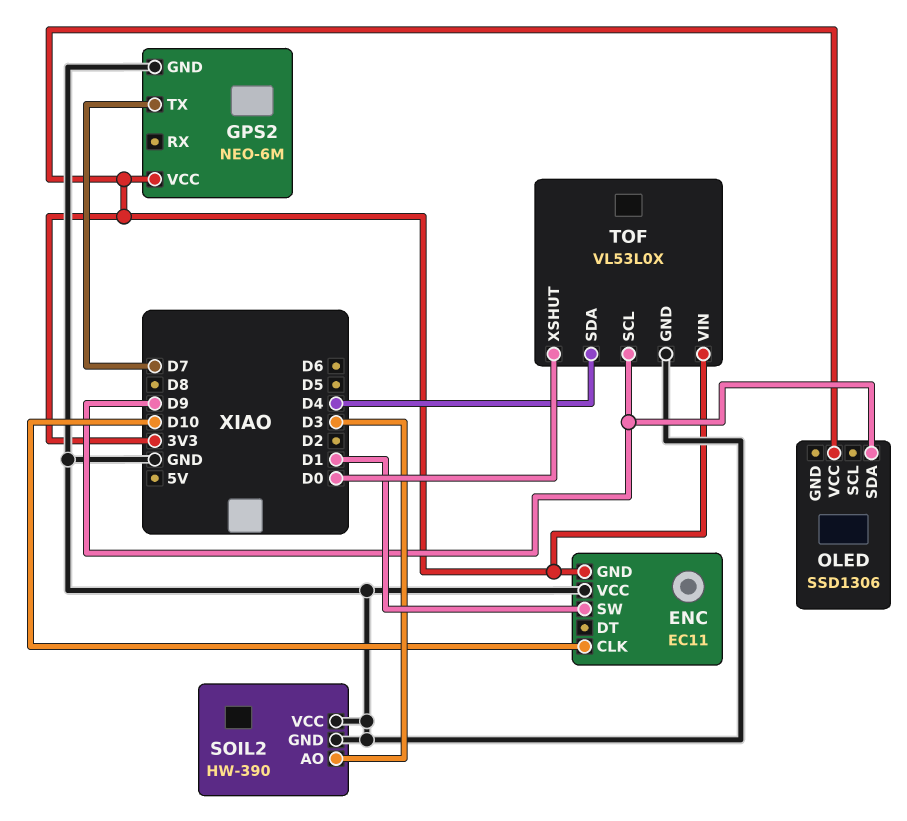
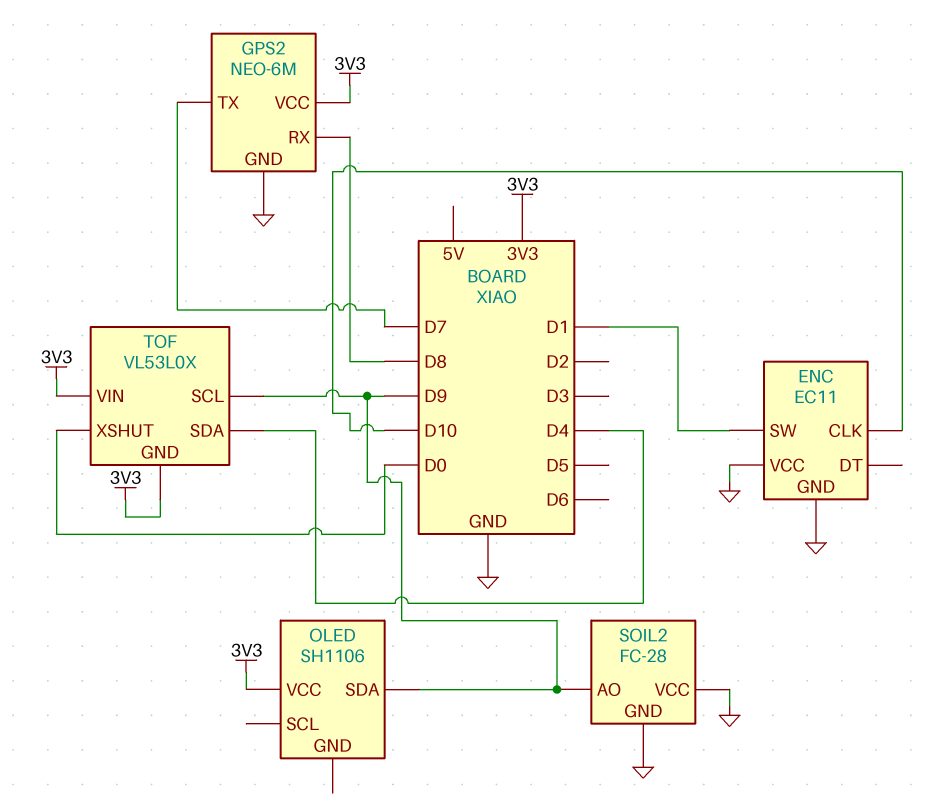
ENC pin GND: 3V3 -> GND
GPS2 pin RX: none -> D8
OLED: SSD1306 -> SH1106
SOIL2: HW-390 -> FC-28
SOIL2 pin AO: D3 -> D9
TOF pin GND: GND -> 3V3

